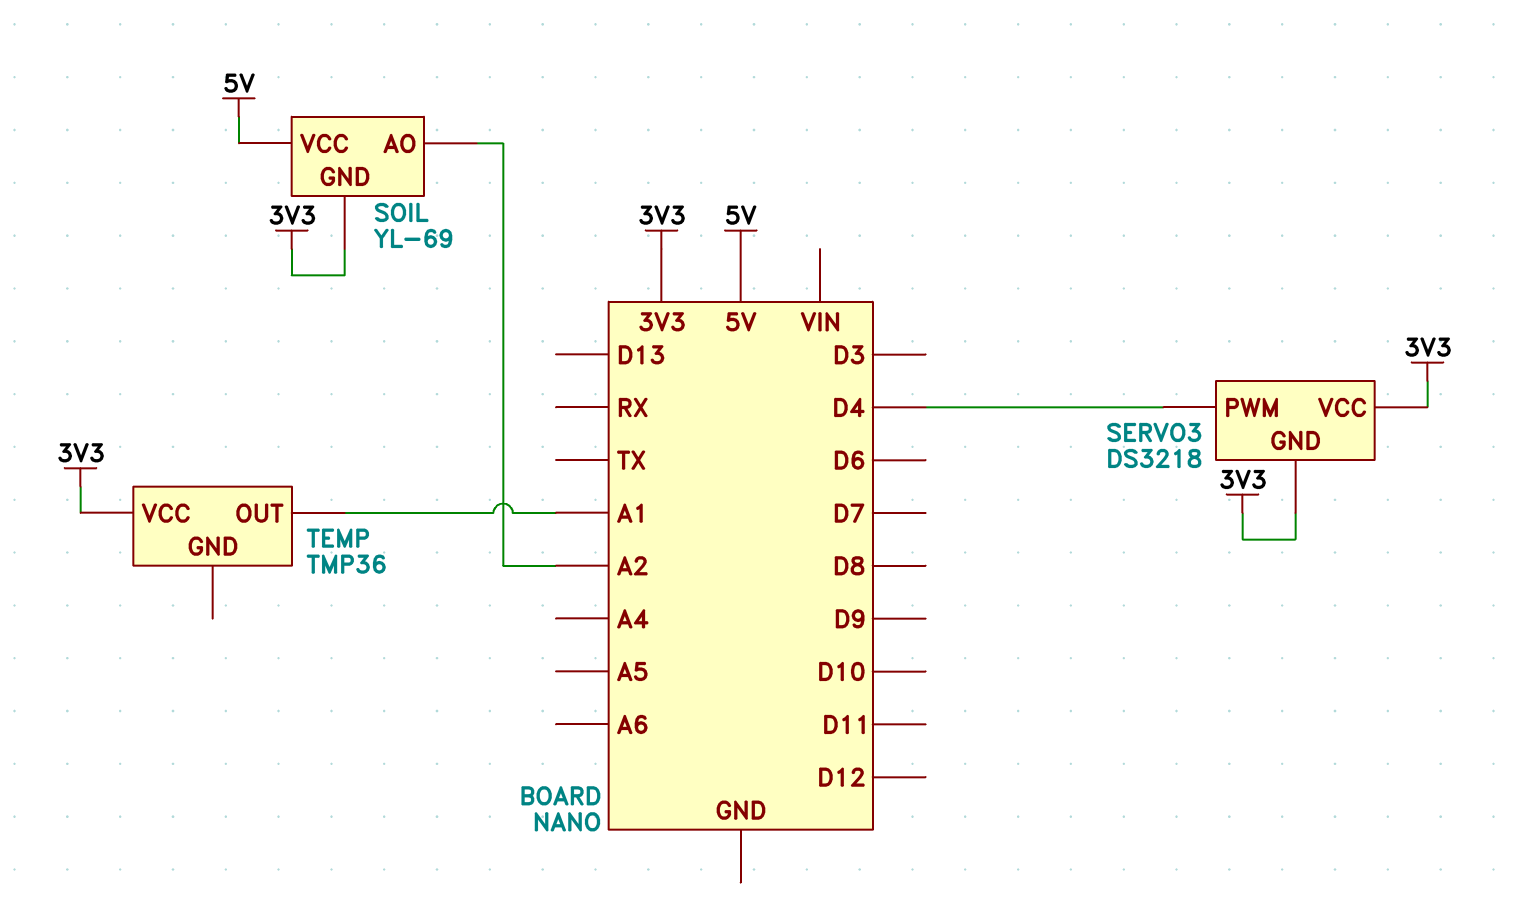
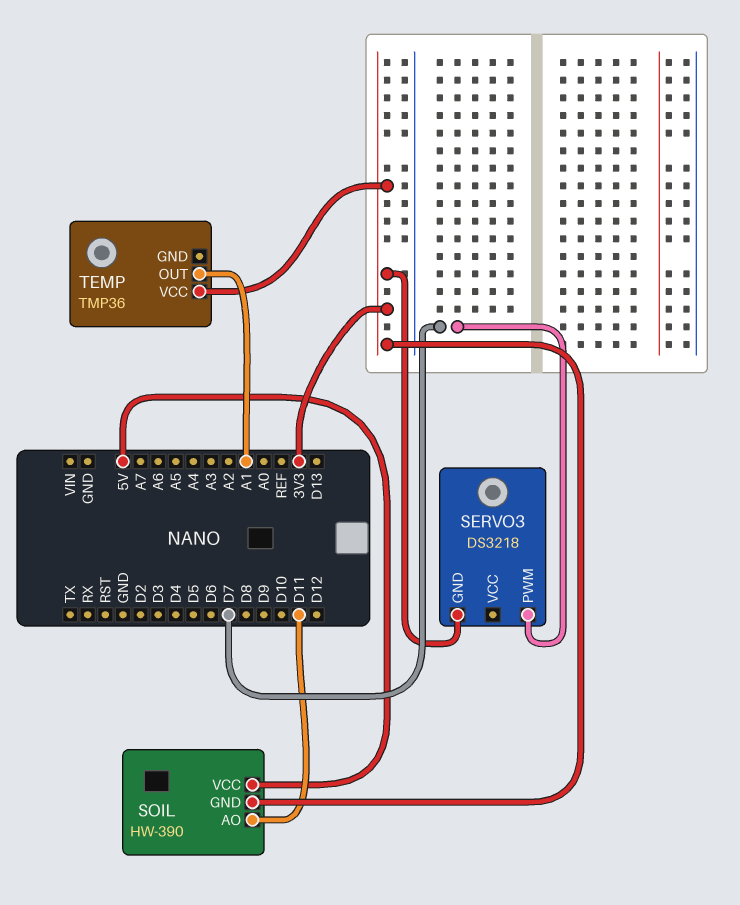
SERVO3 pin PWM: D4 -> D7
SERVO3 pin VCC: 3V3 -> none
SOIL: YL-69 -> HW-390
SOIL pin AO: A2 -> D11

